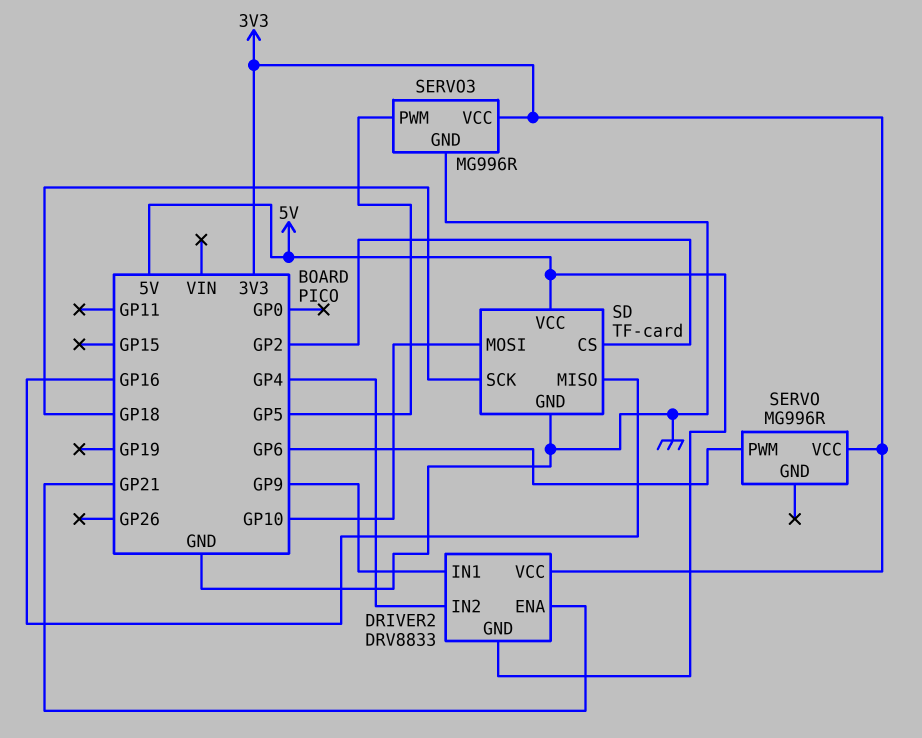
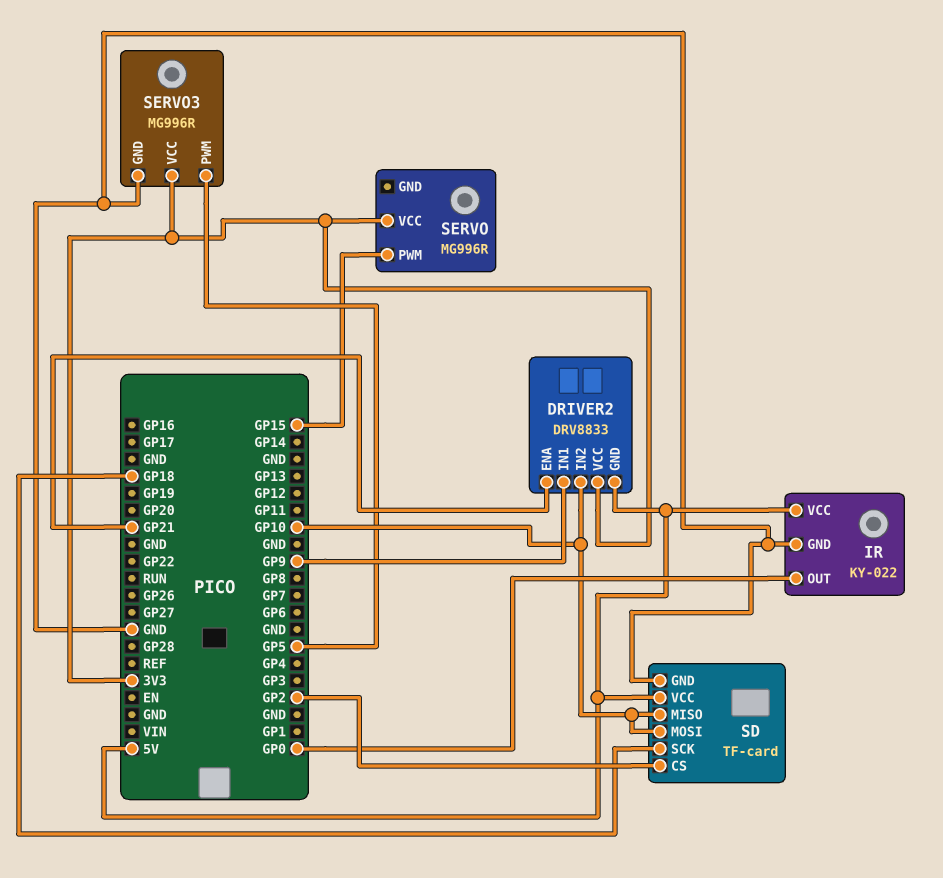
DRIVER2 pin IN2: GP4 -> GP10
IR: none -> KY-022
IR pin GND: none -> GND
IR pin OUT: none -> GP0
IR pin VCC: none -> 5V
SD pin MISO: GP16 -> GP10
SERVO pin PWM: GP6 -> GP15

